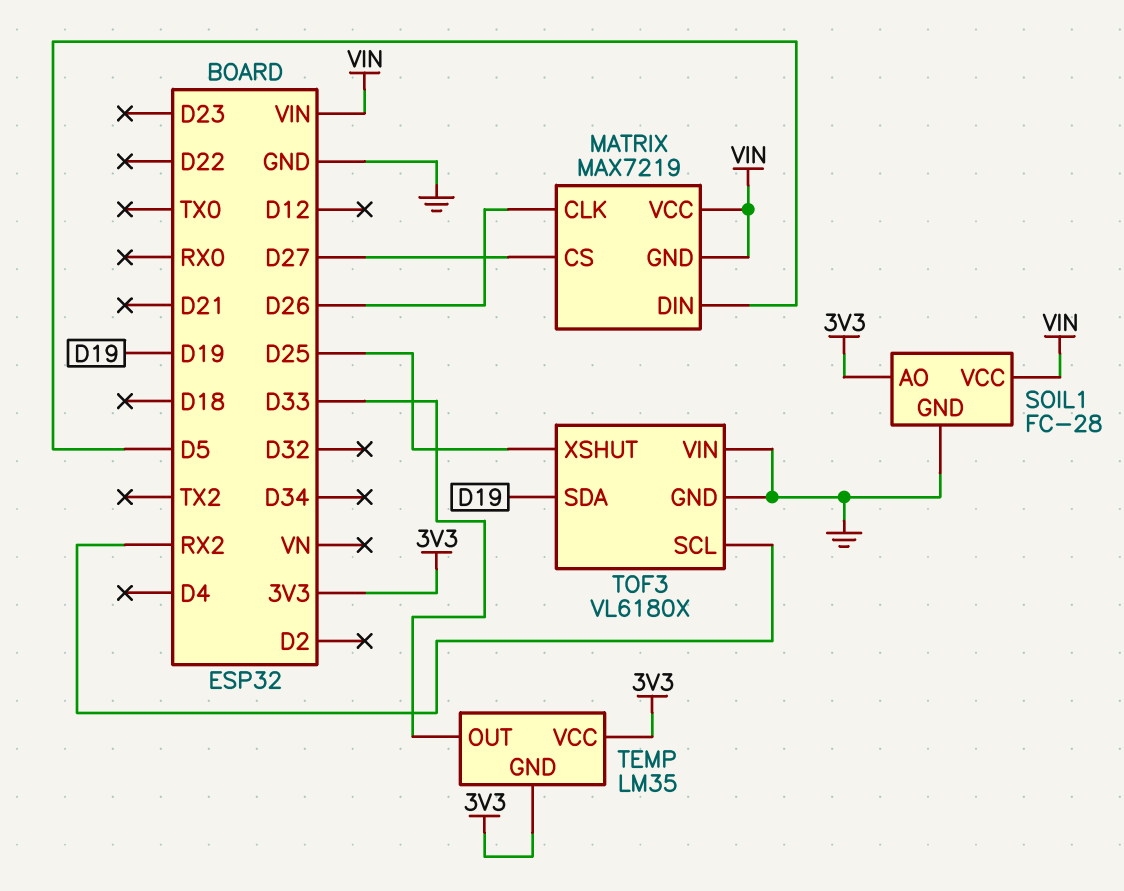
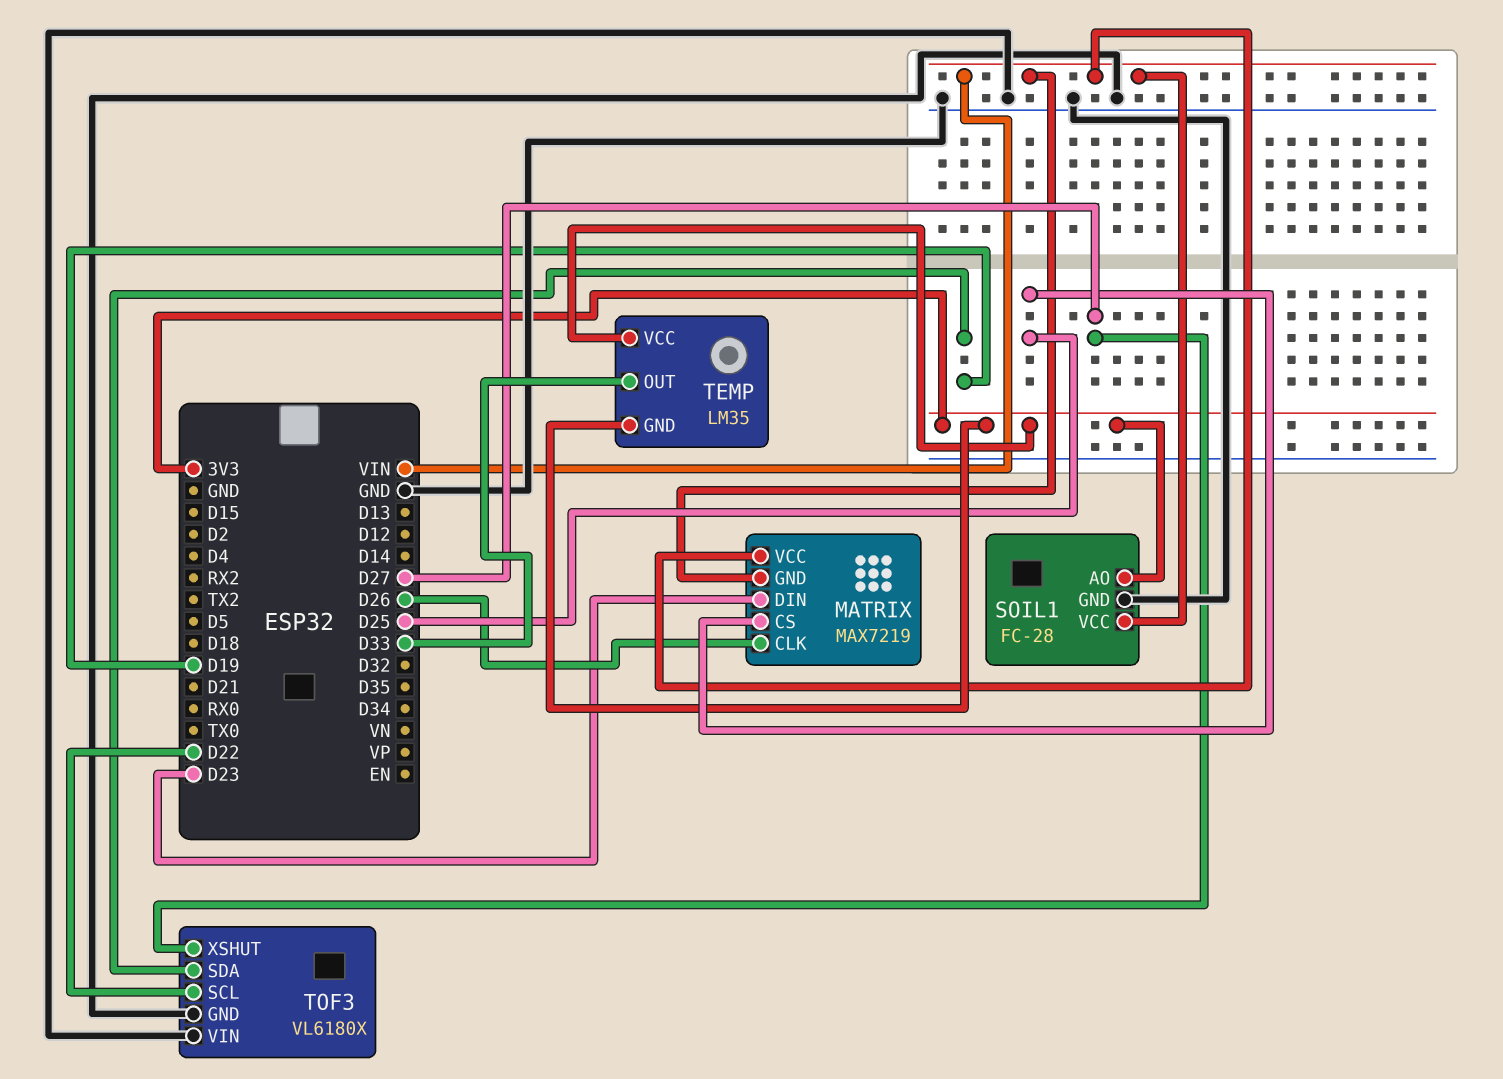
MATRIX pin CS: D27 -> D25
MATRIX pin DIN: D5 -> D23
TOF3 pin SCL: RX2 -> D22
TOF3 pin XSHUT: D25 -> D27

